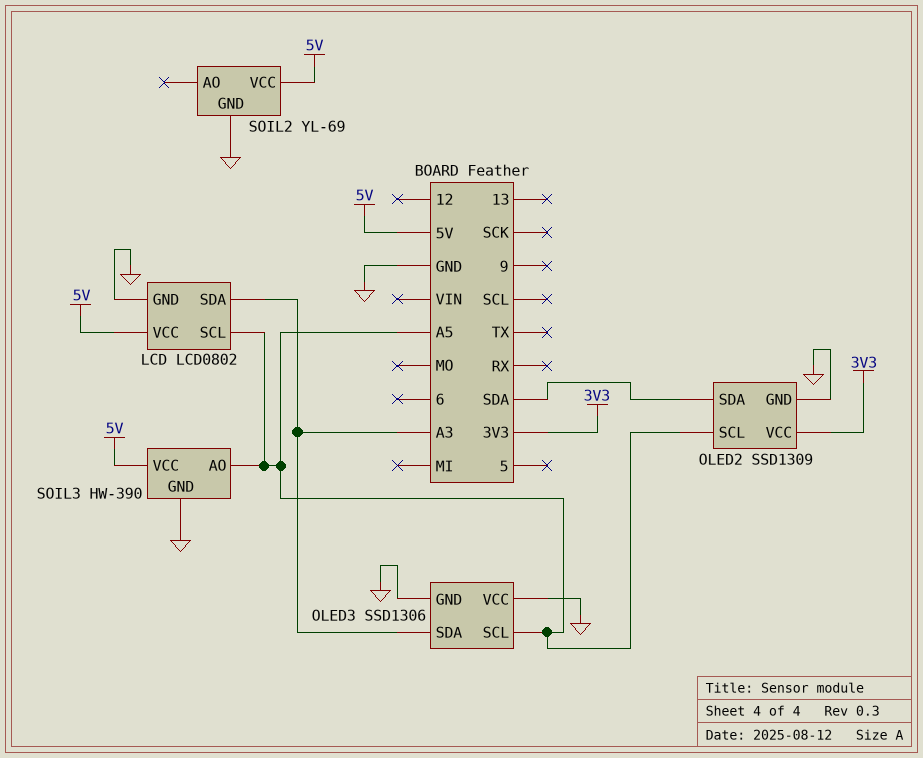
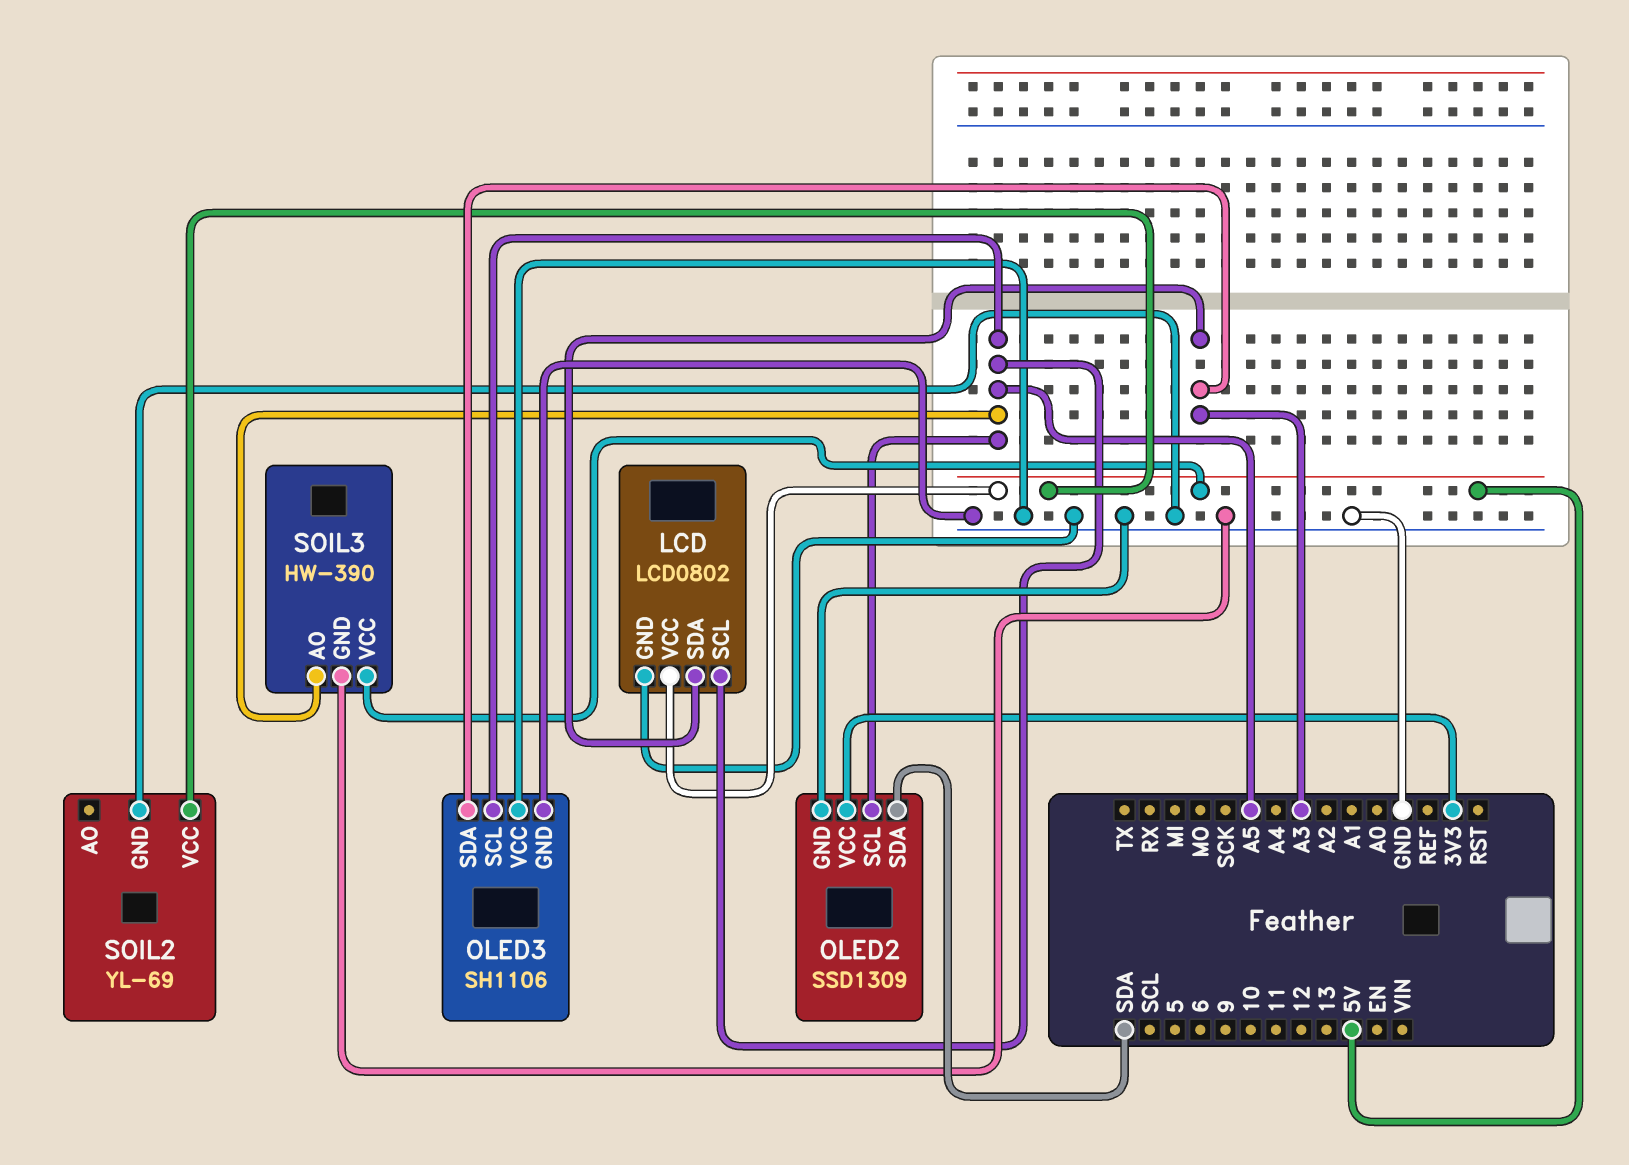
OLED3: SSD1306 -> SH1106

